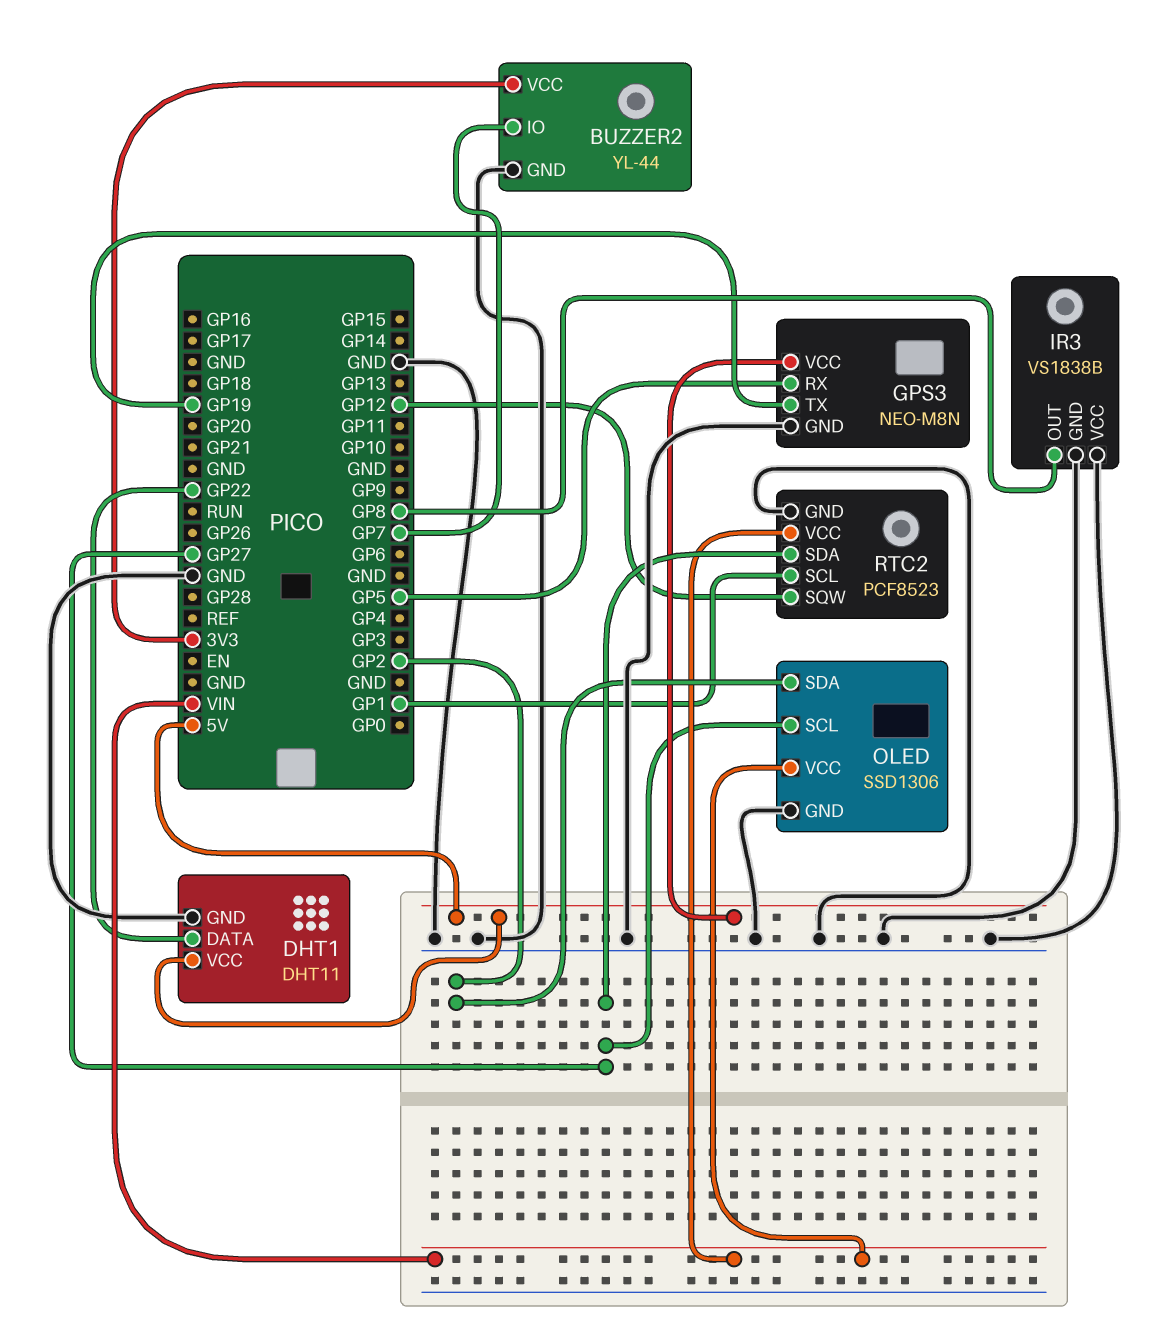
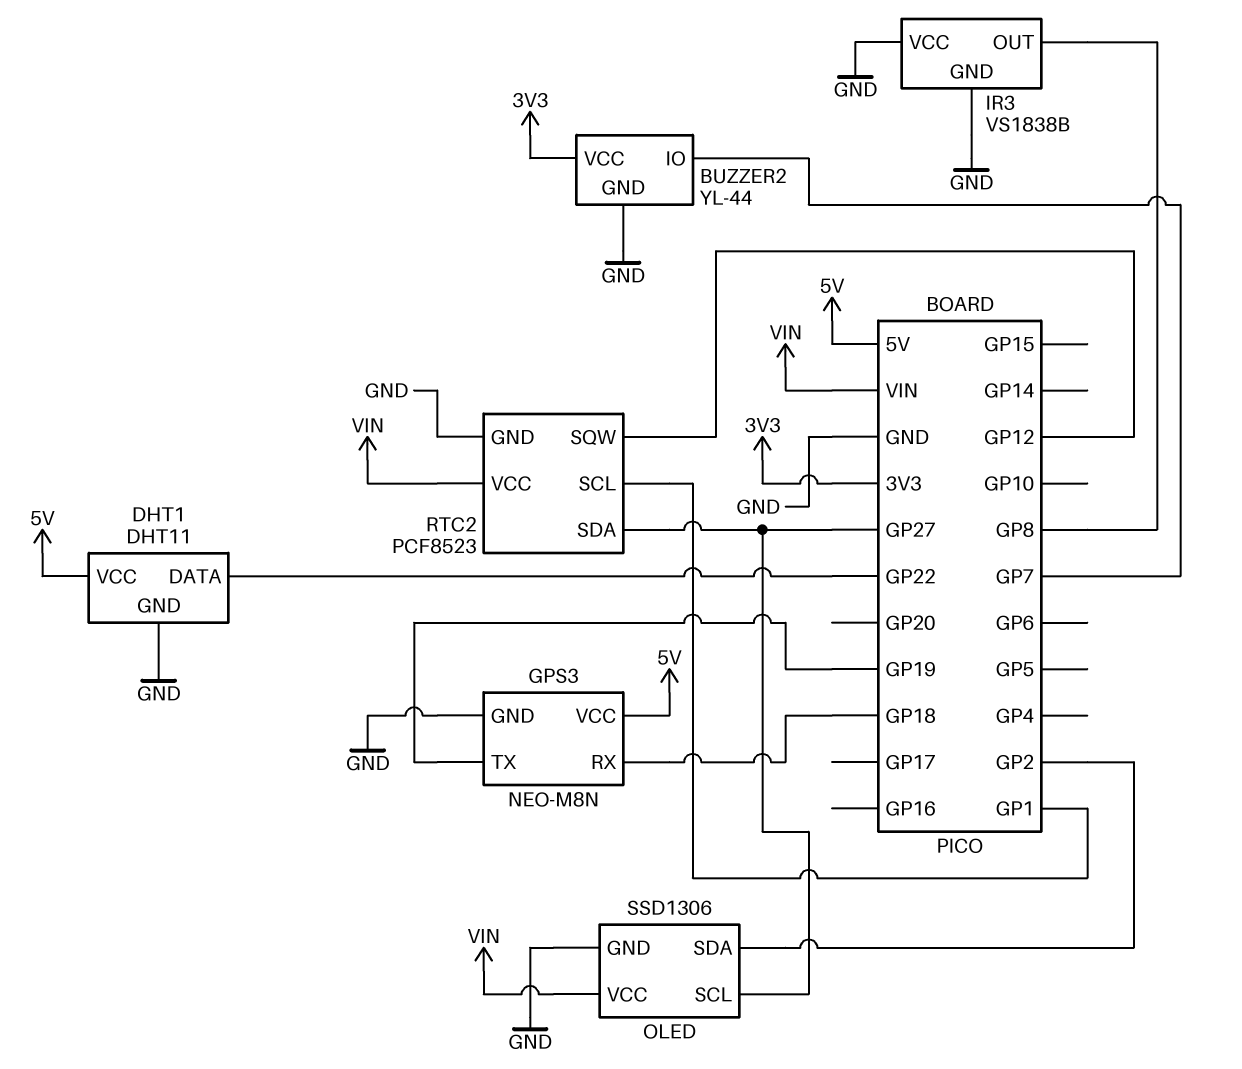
GPS3 pin RX: GP5 -> GP18

